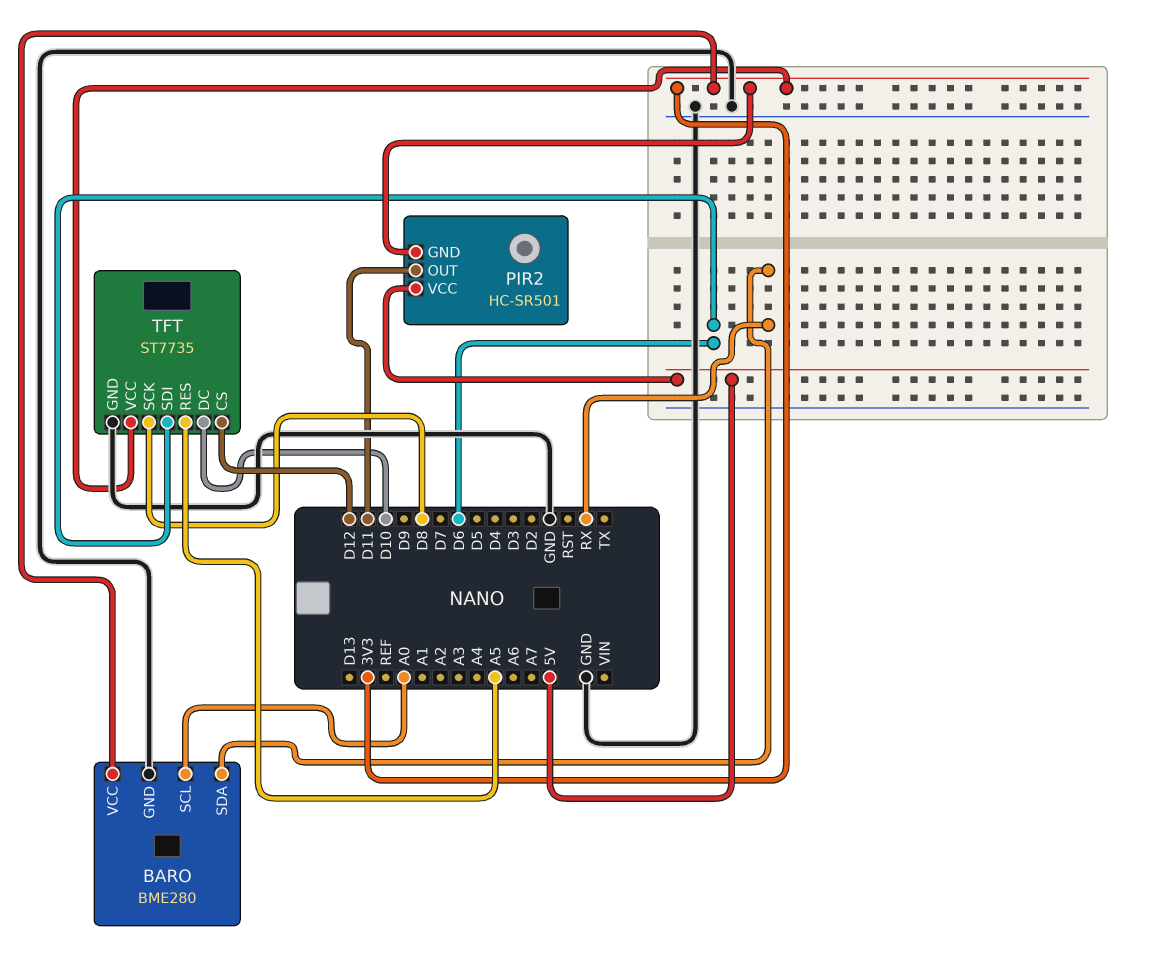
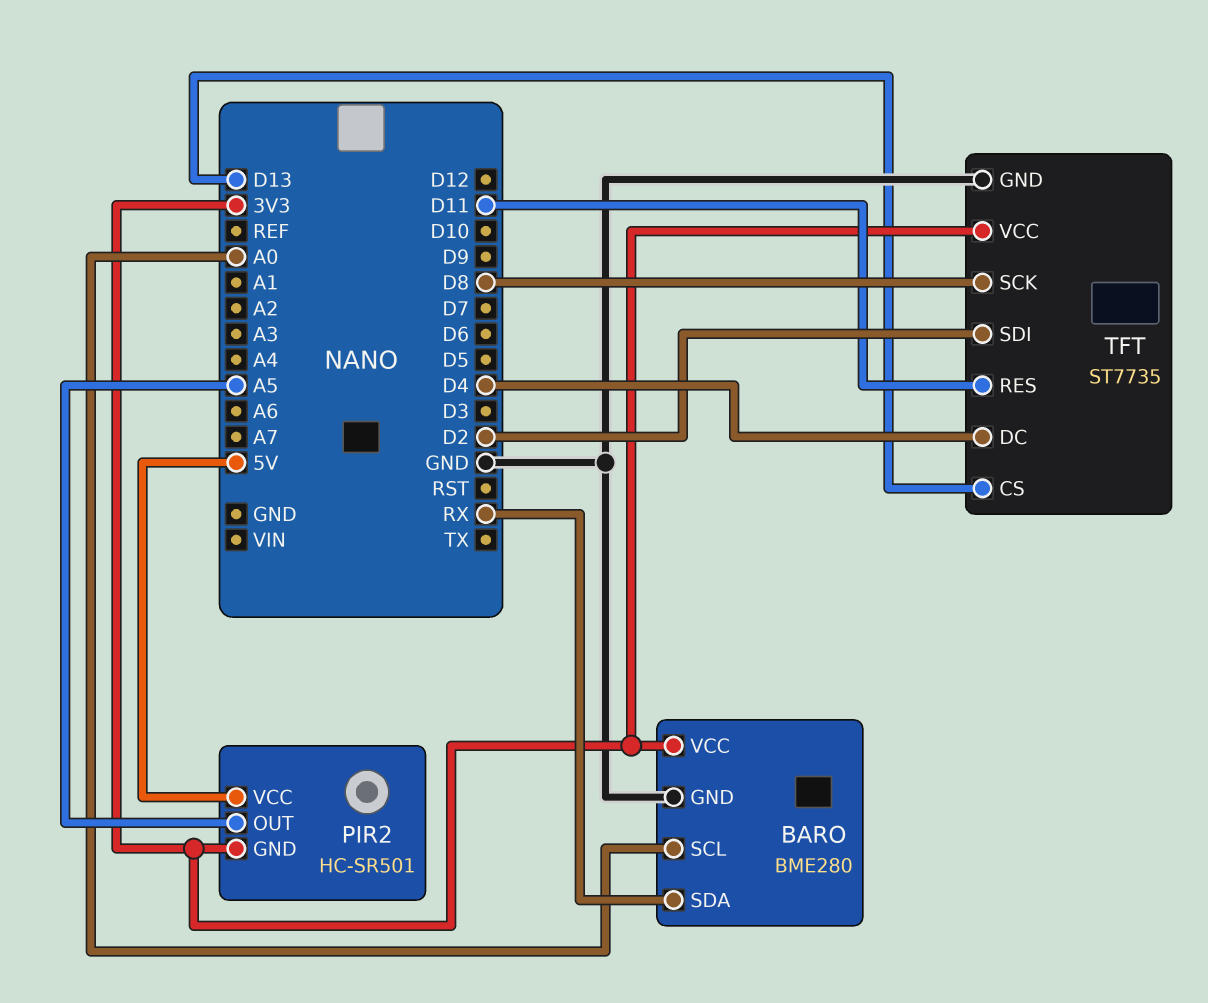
PIR2 pin OUT: D11 -> A5
TFT pin CS: D12 -> D13
TFT pin DC: D10 -> D4
TFT pin RES: A5 -> D11
TFT pin SDI: D6 -> D2

